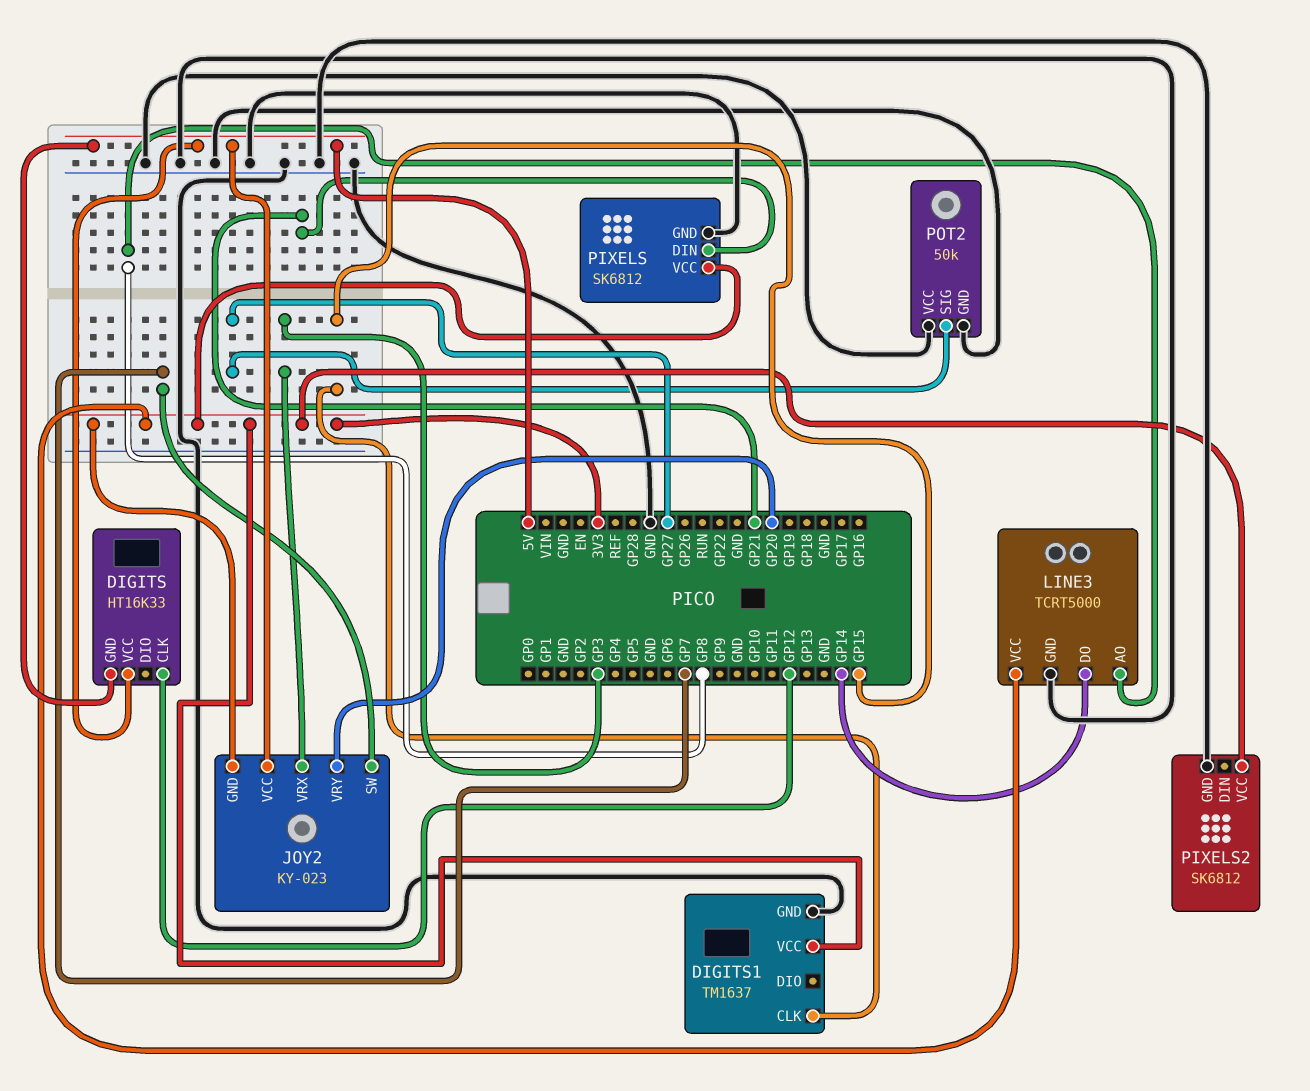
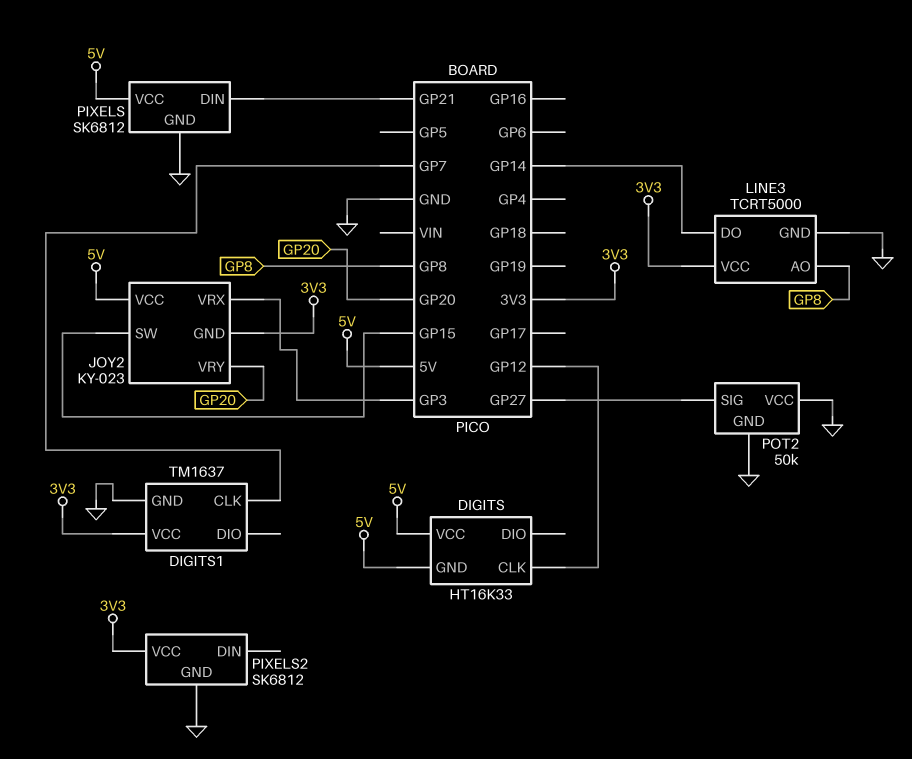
DIGITS1 pin CLK: GP15 -> GP7
JOY2 pin SW: GP7 -> GP15
PIXELS pin VCC: 3V3 -> 5V

